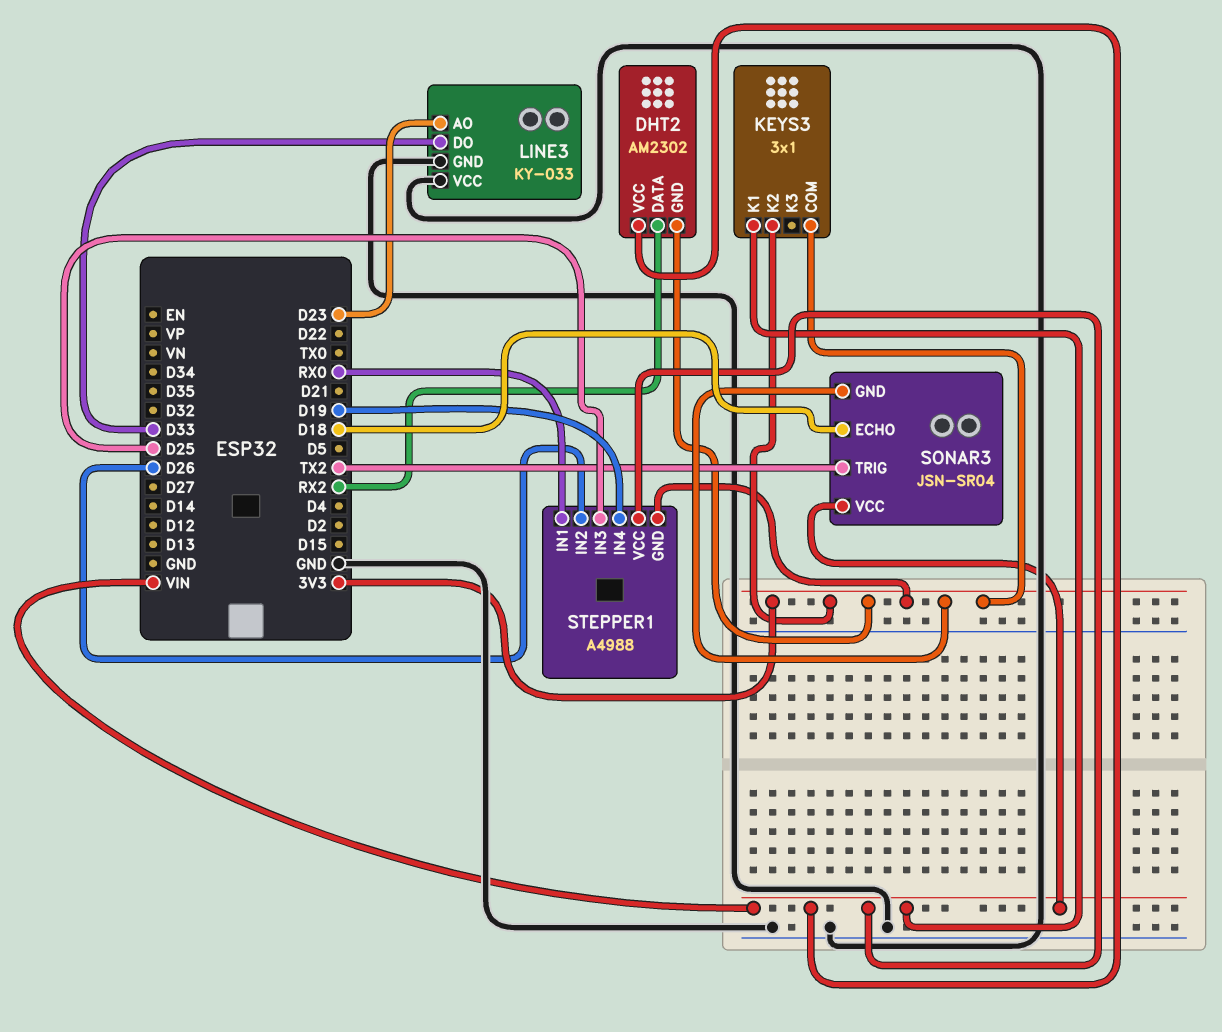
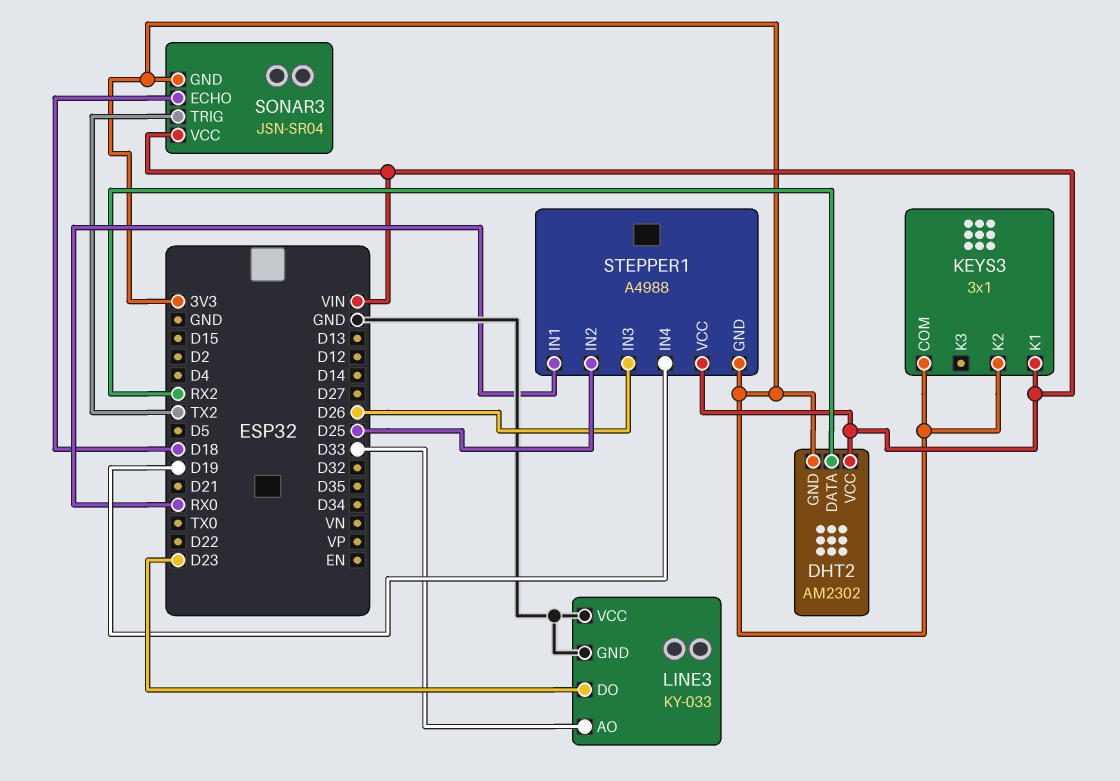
LINE3 pin AO: D23 -> D33
LINE3 pin DO: D33 -> D23
STEPPER1 pin IN2: D26 -> D25
STEPPER1 pin IN3: D25 -> D26

